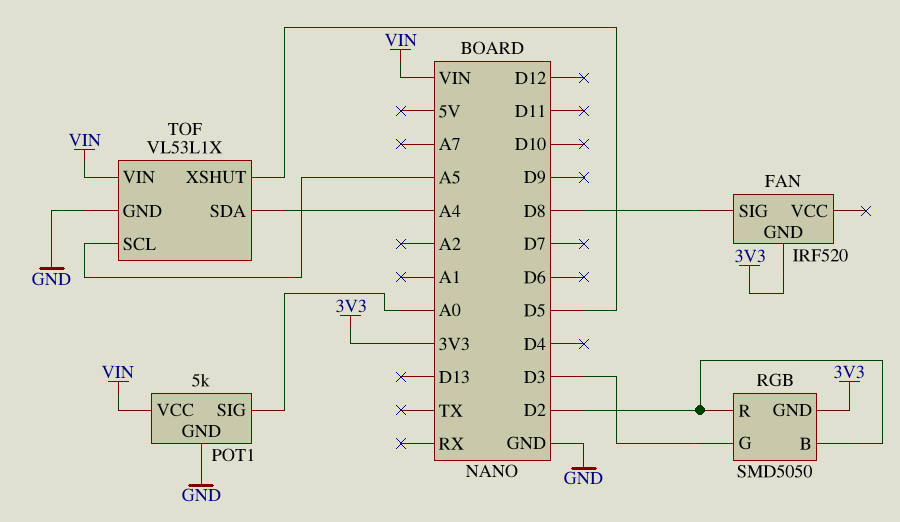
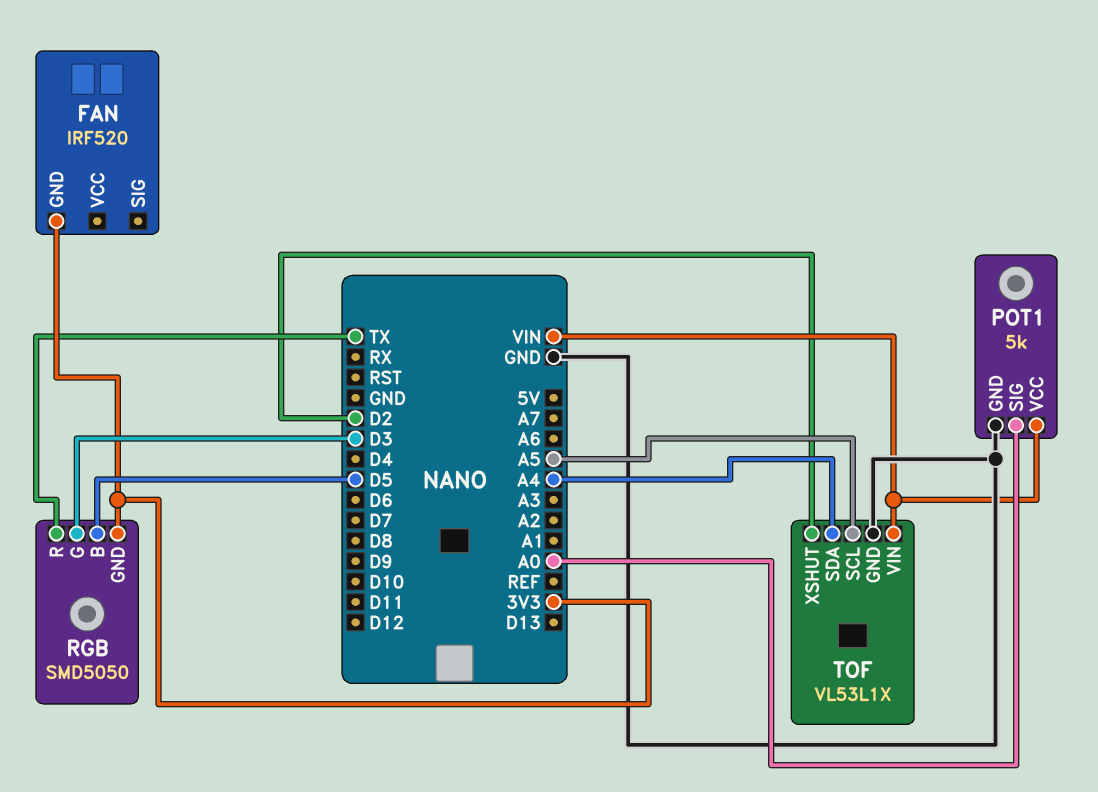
FAN pin SIG: D8 -> none
RGB pin B: D2 -> D5
RGB pin R: D2 -> TX
TOF pin XSHUT: D5 -> D2

